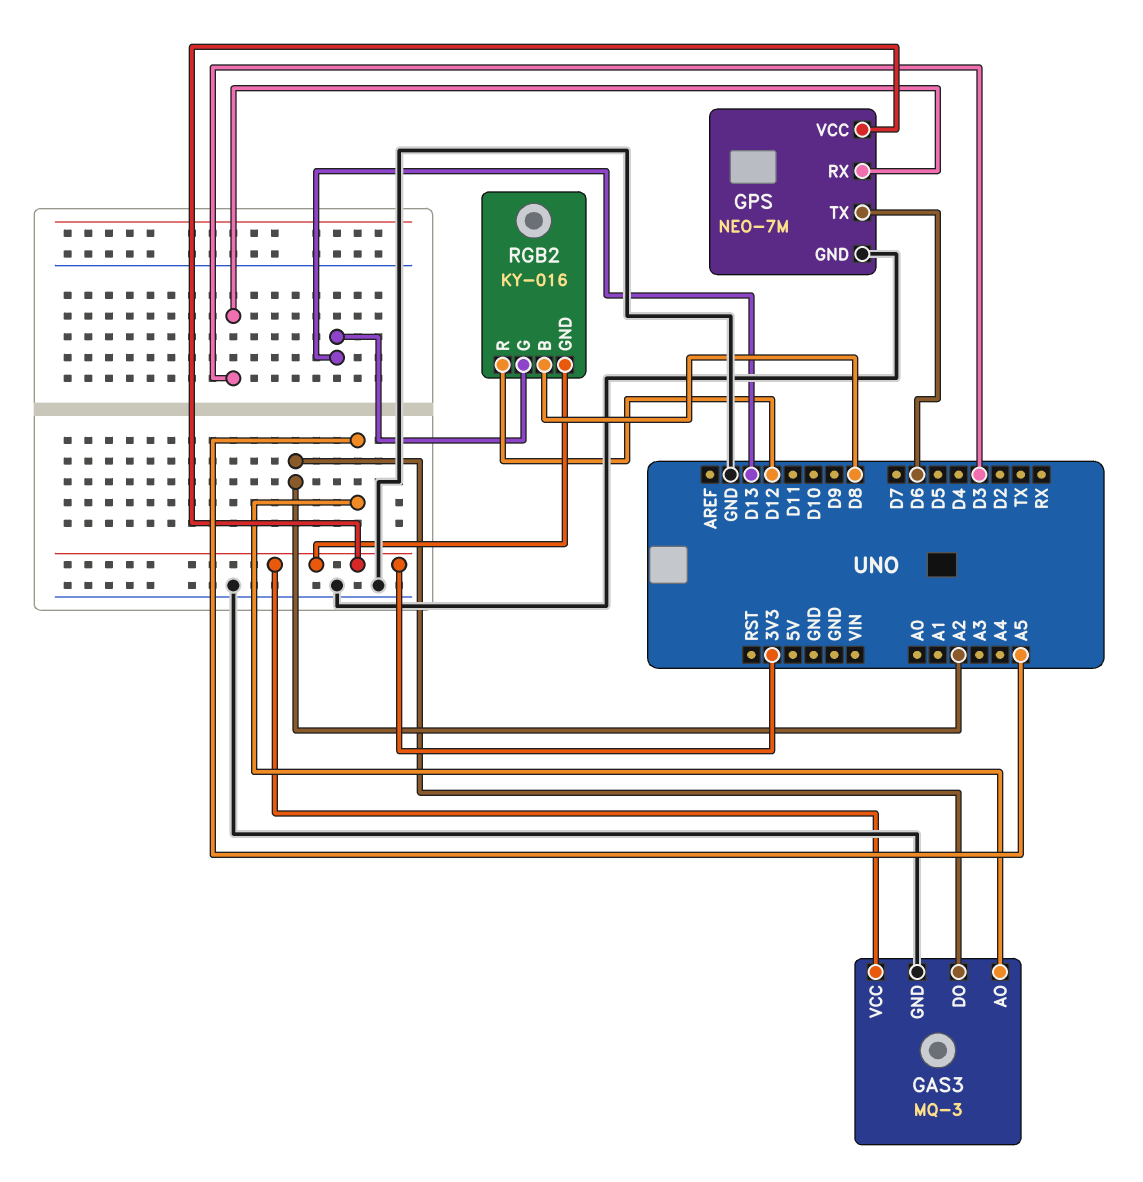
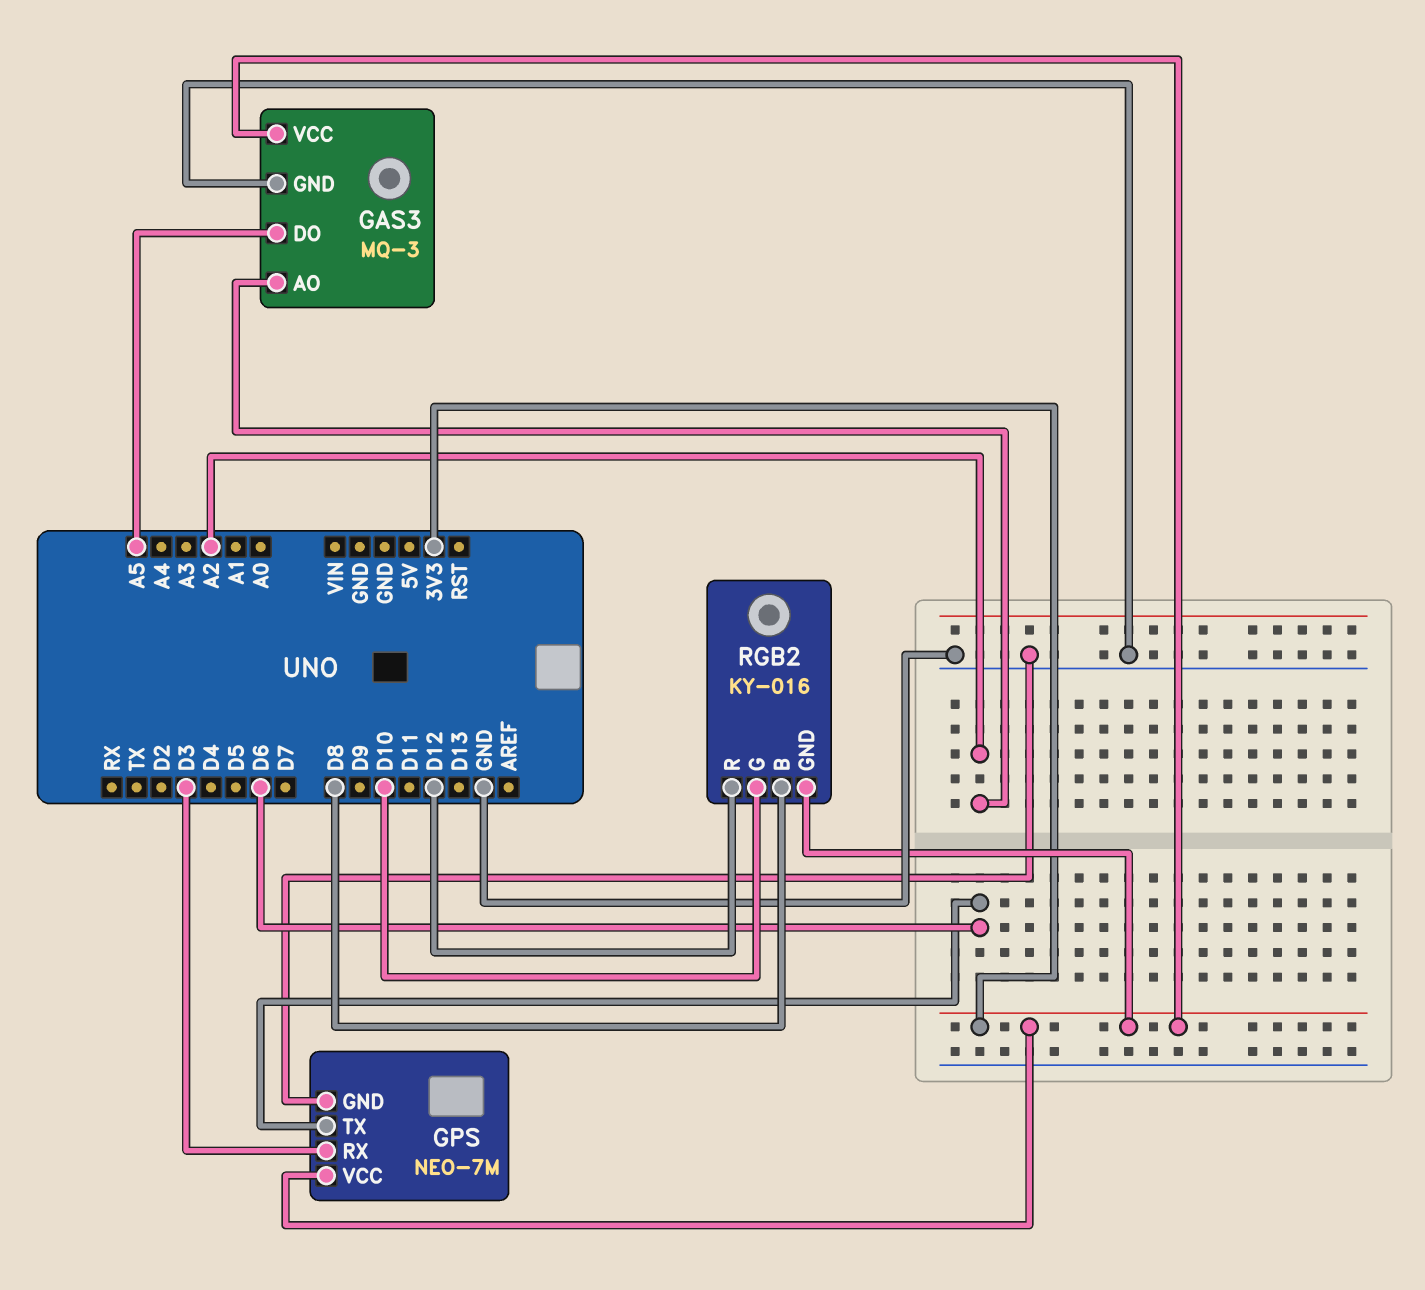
GAS3 pin AO: A5 -> A2
GAS3 pin DO: A2 -> A5
RGB2 pin G: D13 -> D10

